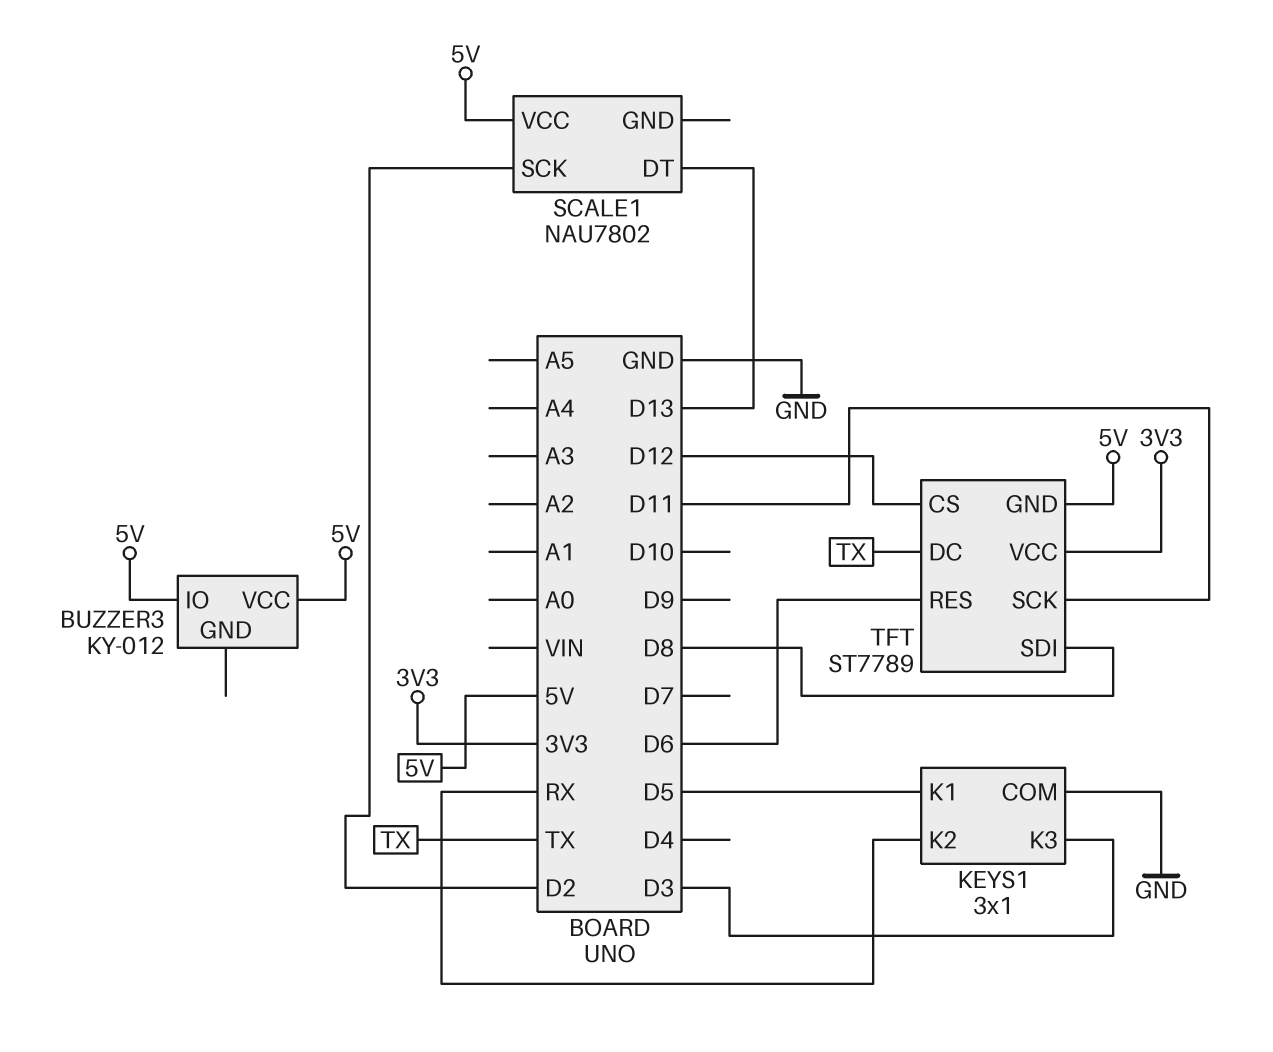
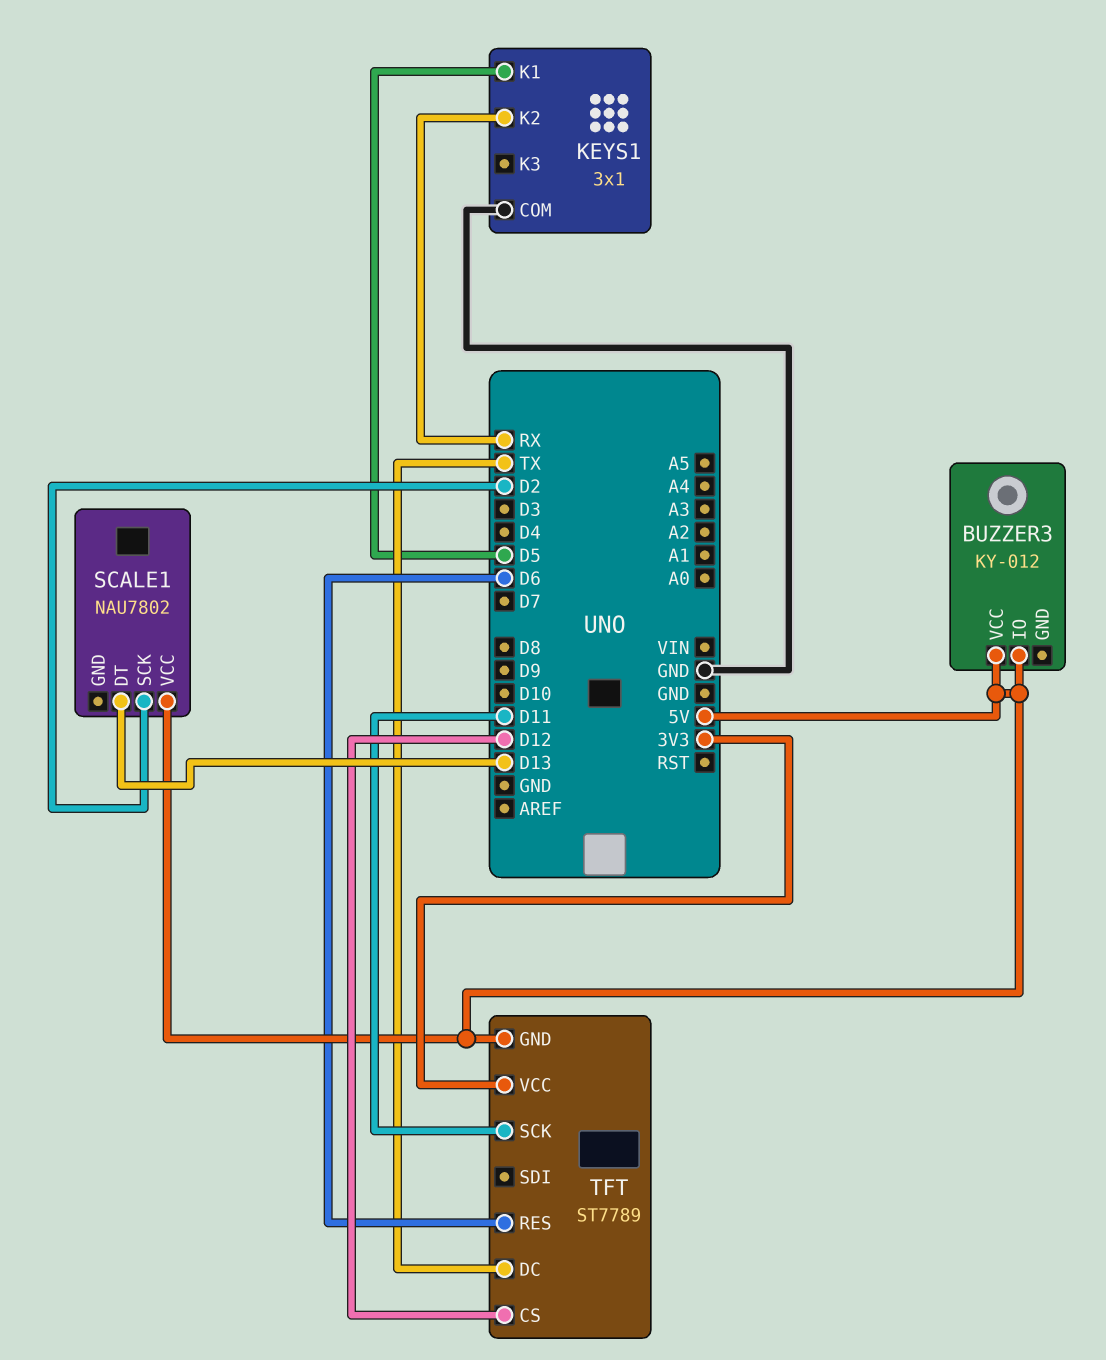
KEYS1 pin K3: D3 -> none
TFT pin SDI: D8 -> none

